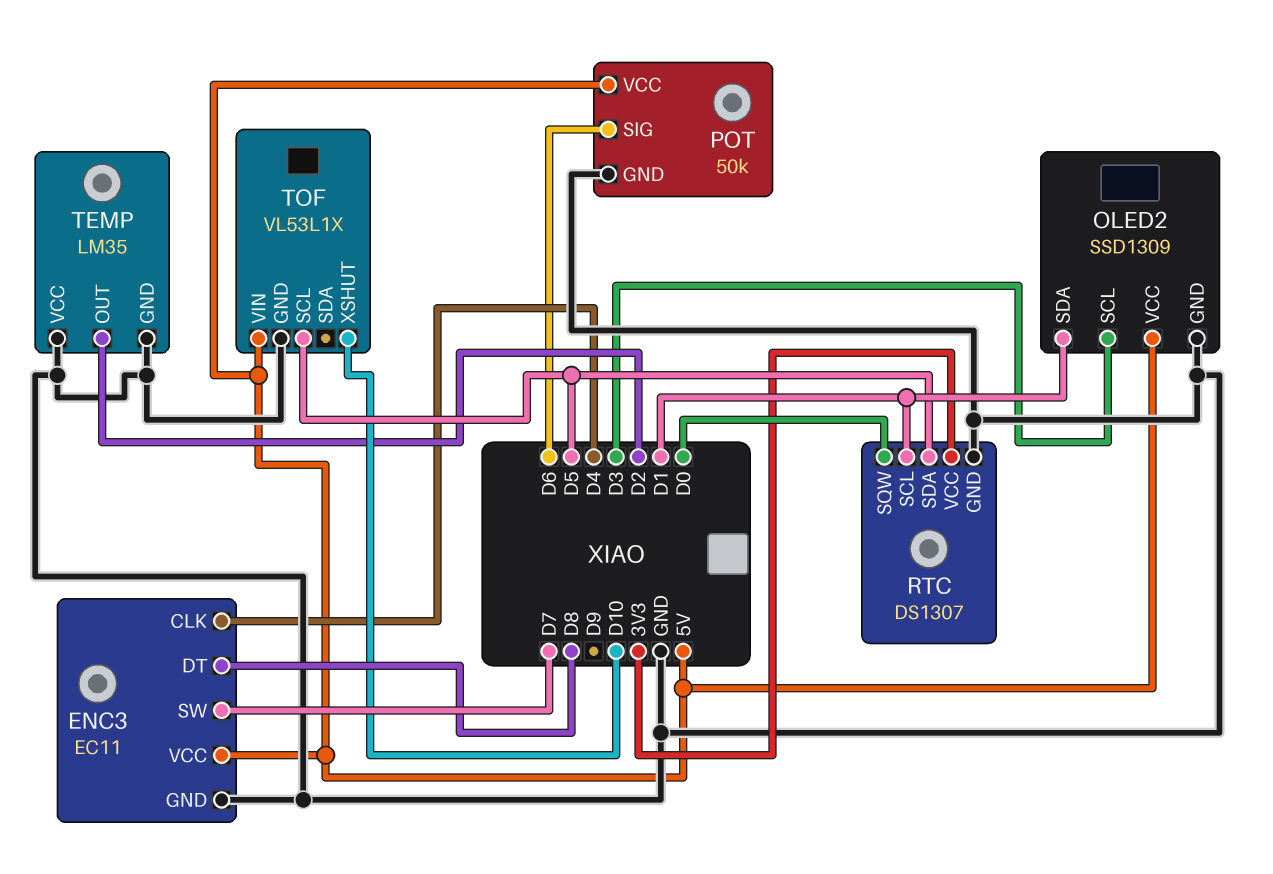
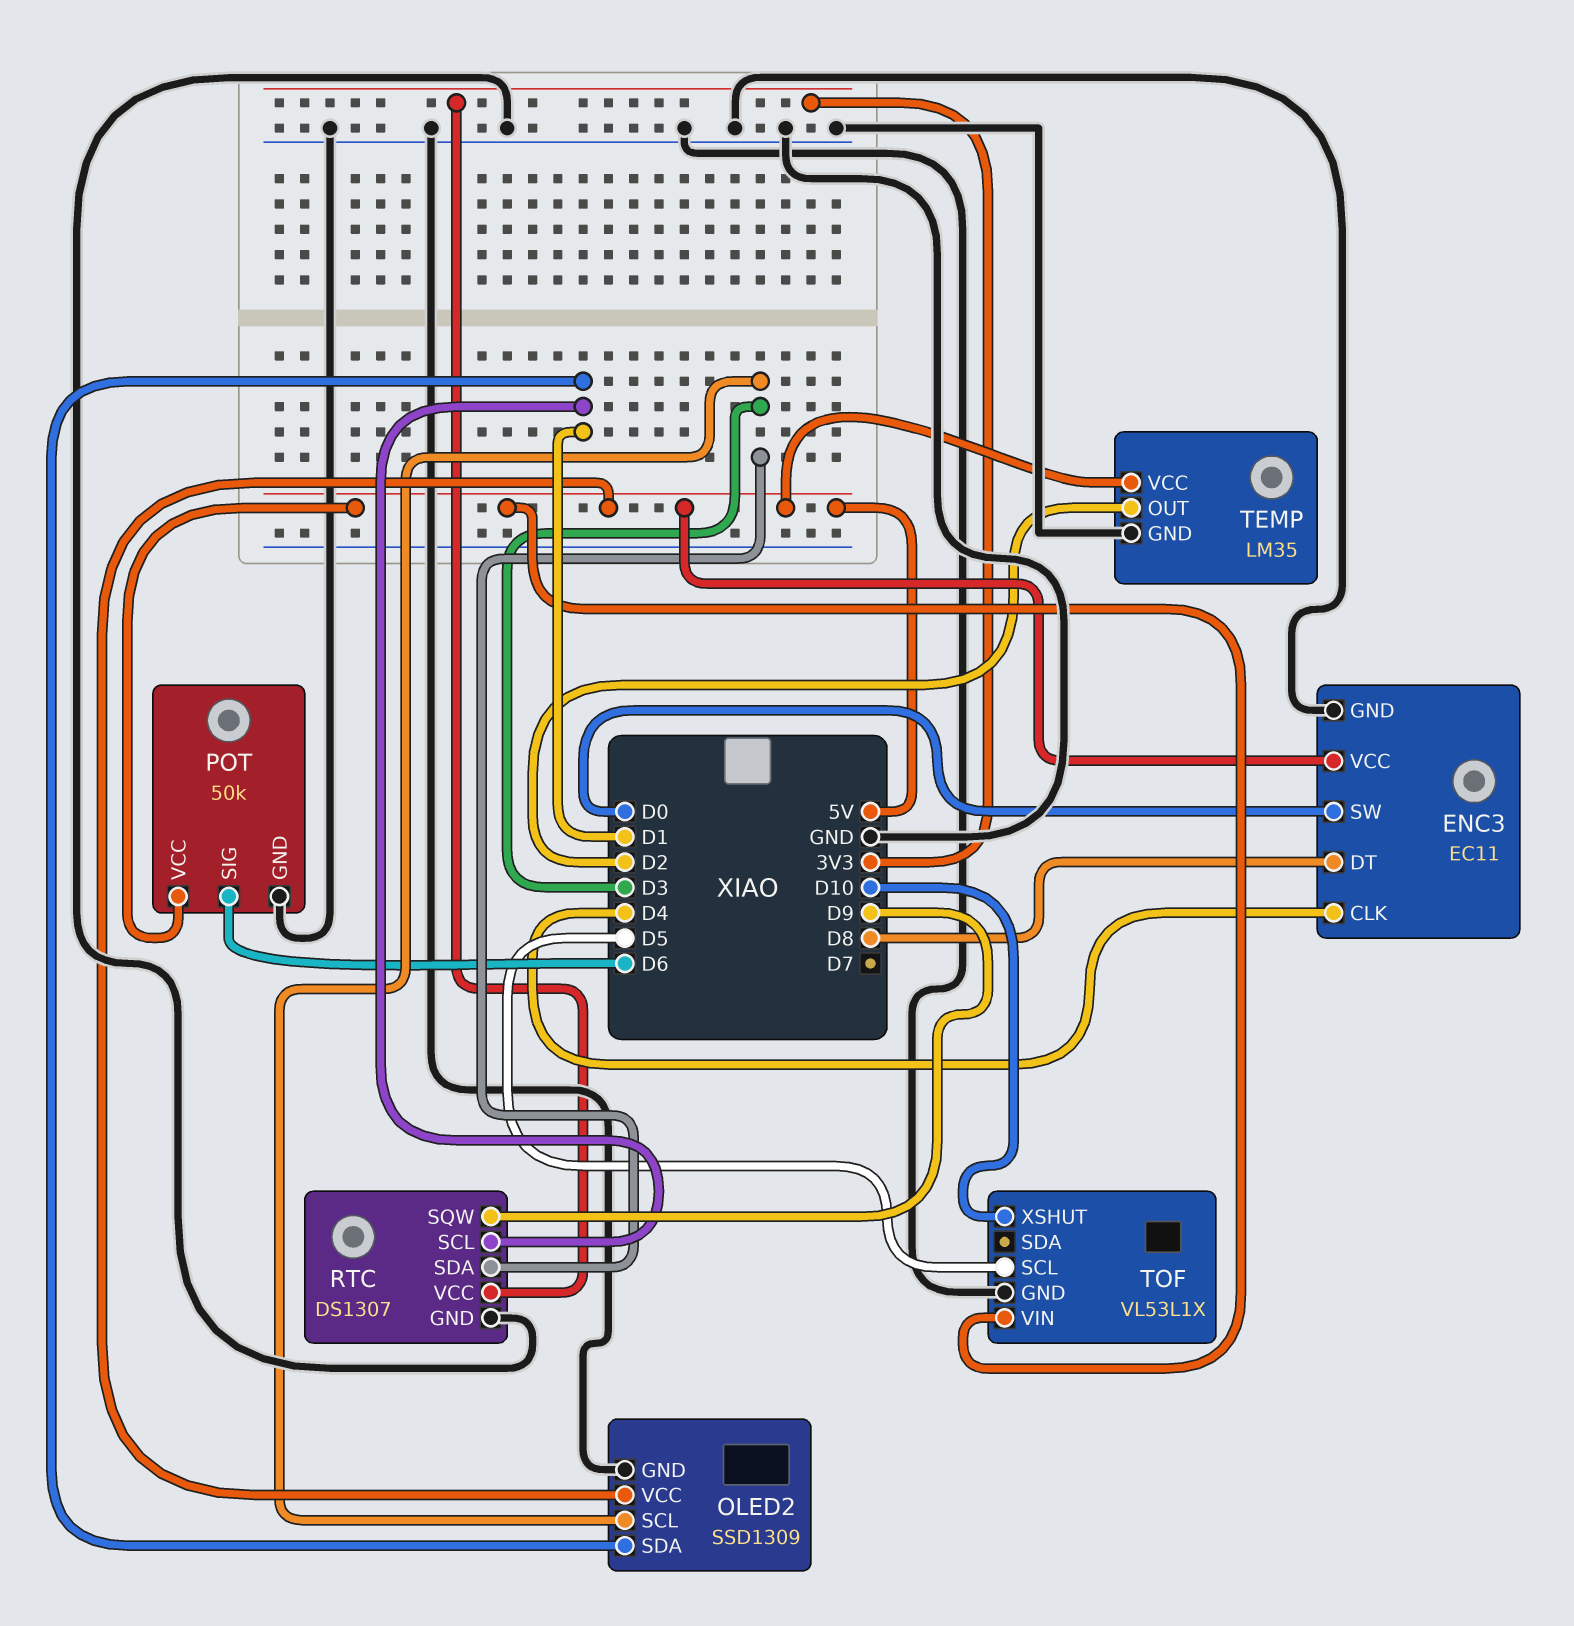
ENC3 pin SW: D7 -> D0
RTC pin SDA: D5 -> D3
RTC pin SQW: D0 -> D9
TEMP pin VCC: GND -> 5V

